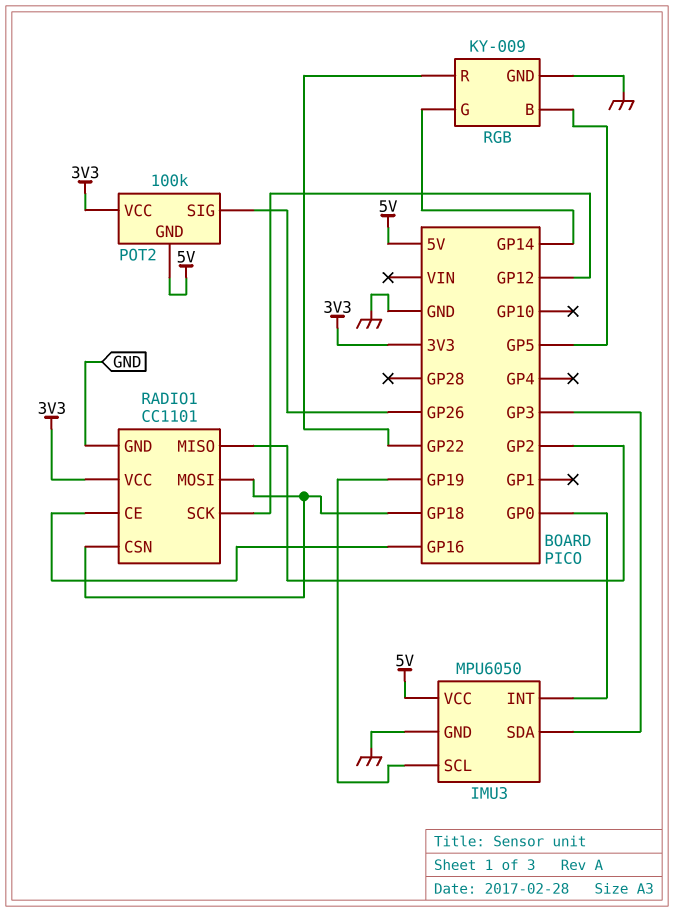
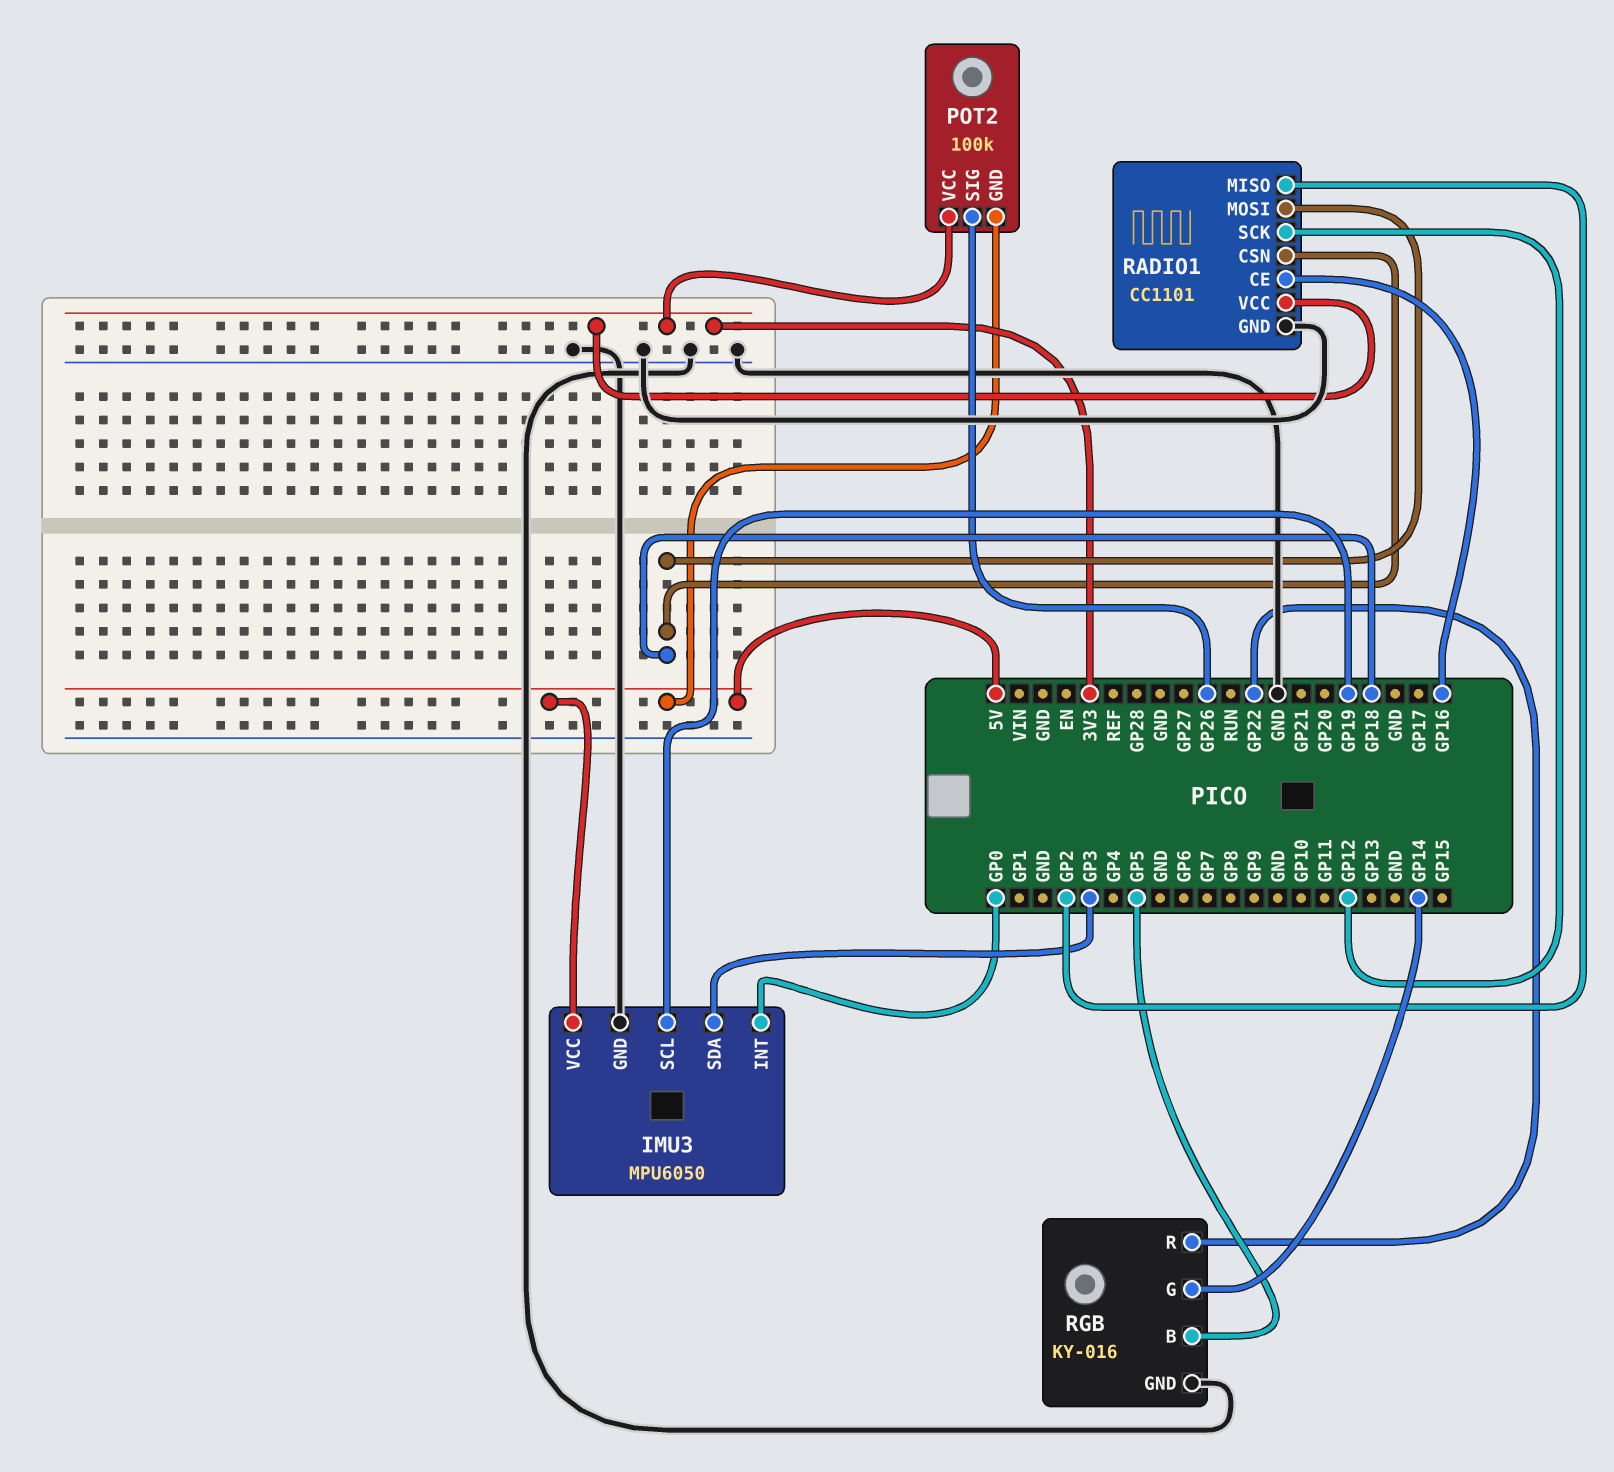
RGB: KY-009 -> KY-016

